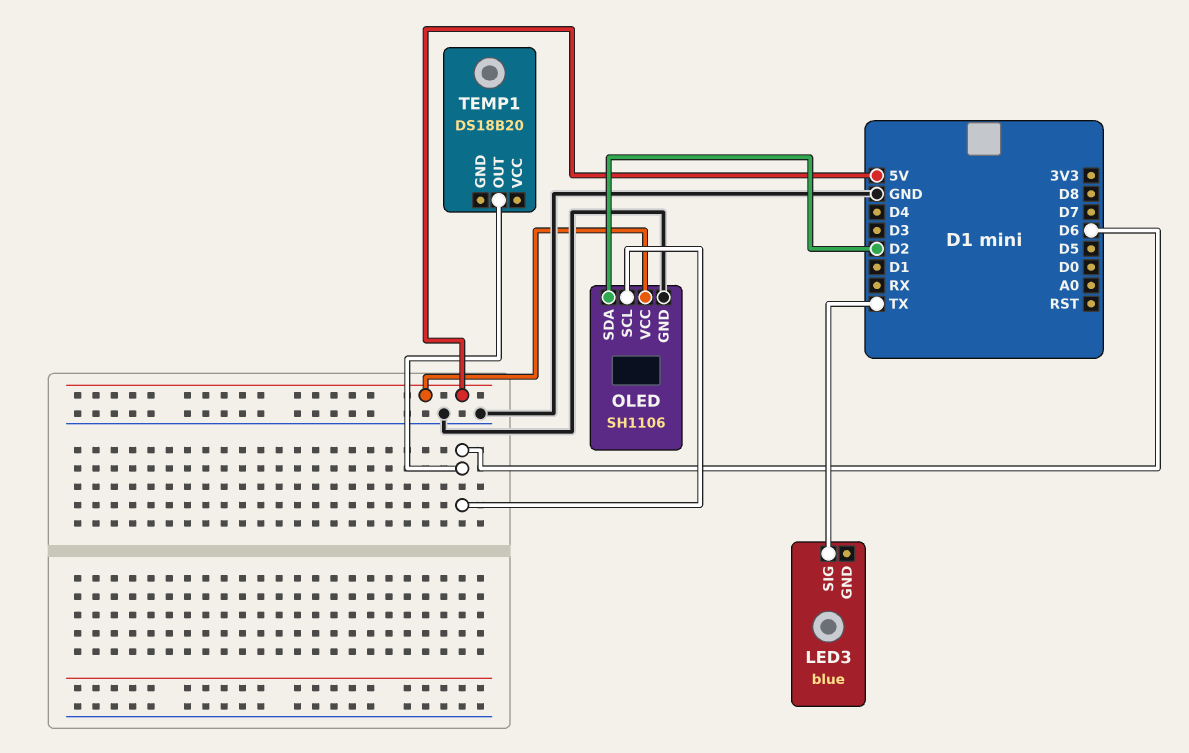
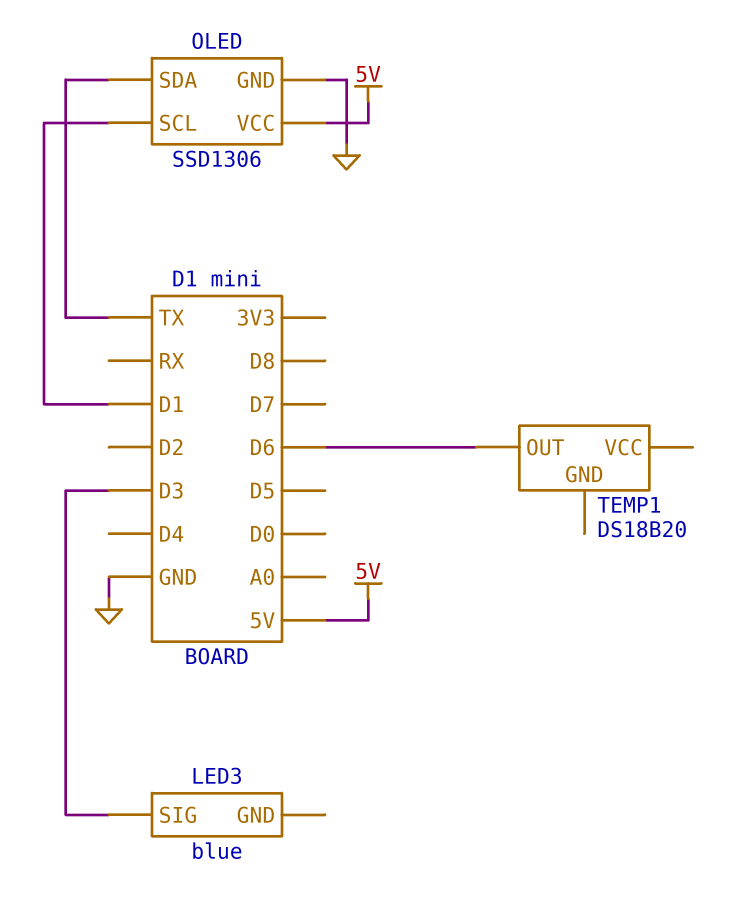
LED3 pin SIG: TX -> D3
OLED: SH1106 -> SSD1306
OLED pin SCL: D6 -> D1
OLED pin SDA: D2 -> TX

